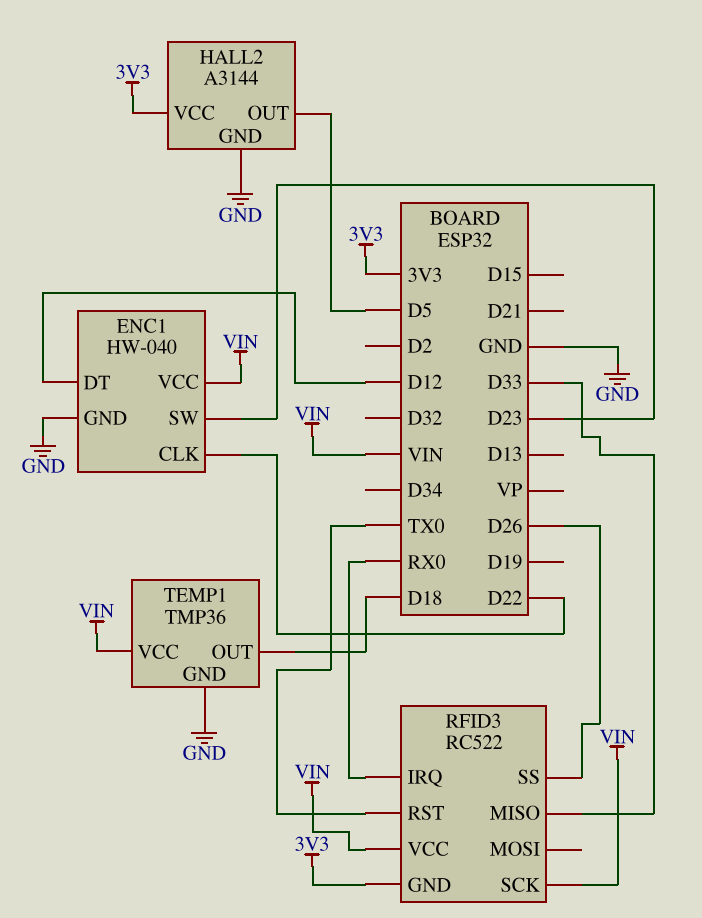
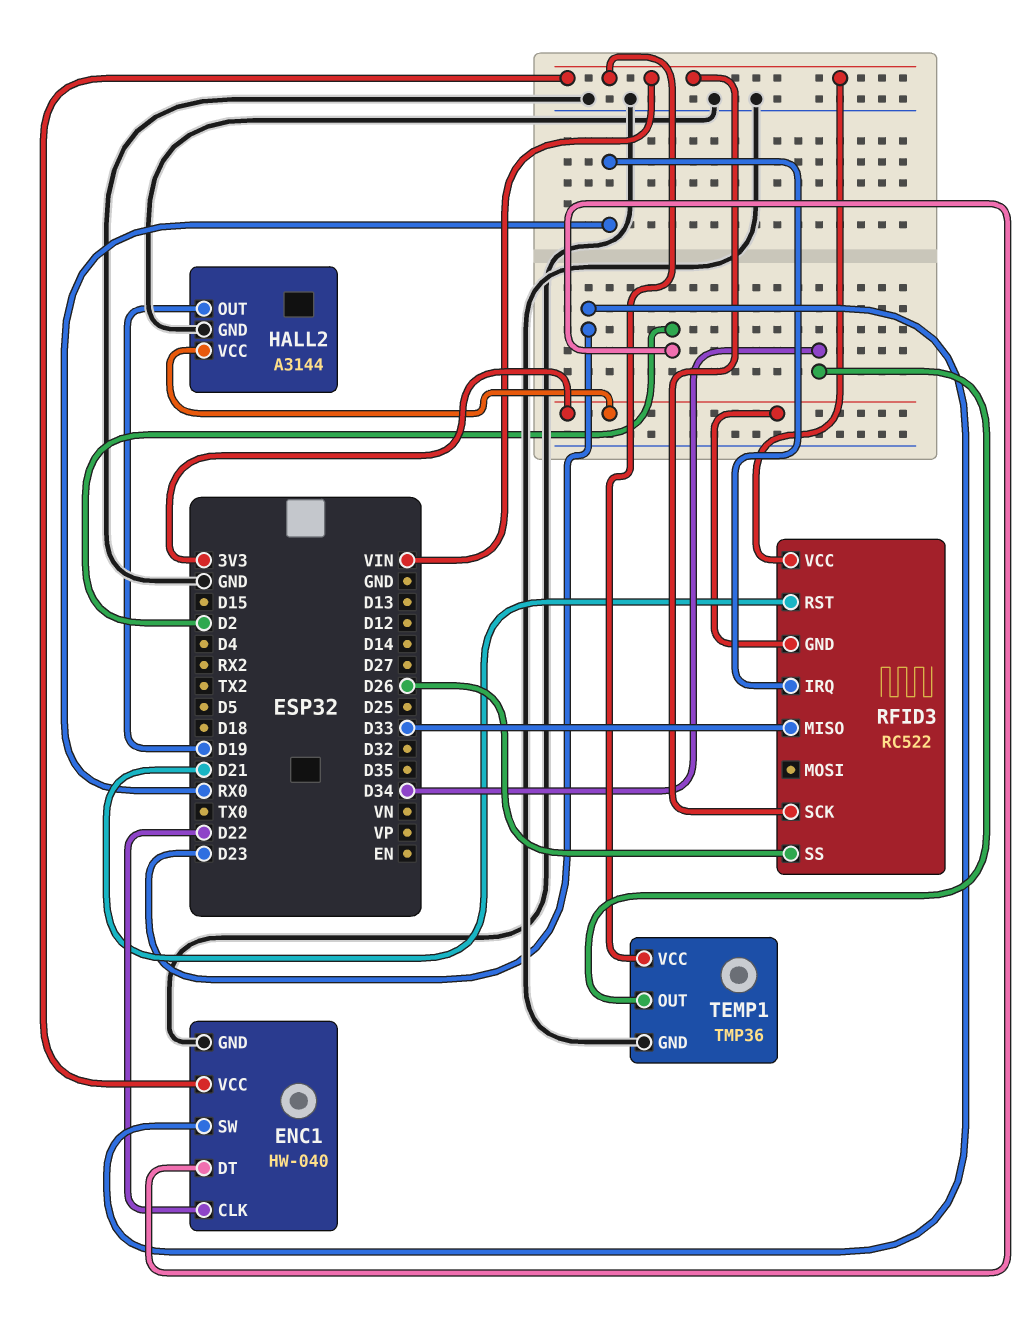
ENC1 pin DT: D12 -> D2
HALL2 pin OUT: D5 -> D19
RFID3 pin RST: TX0 -> D21
TEMP1 pin OUT: D18 -> D34

